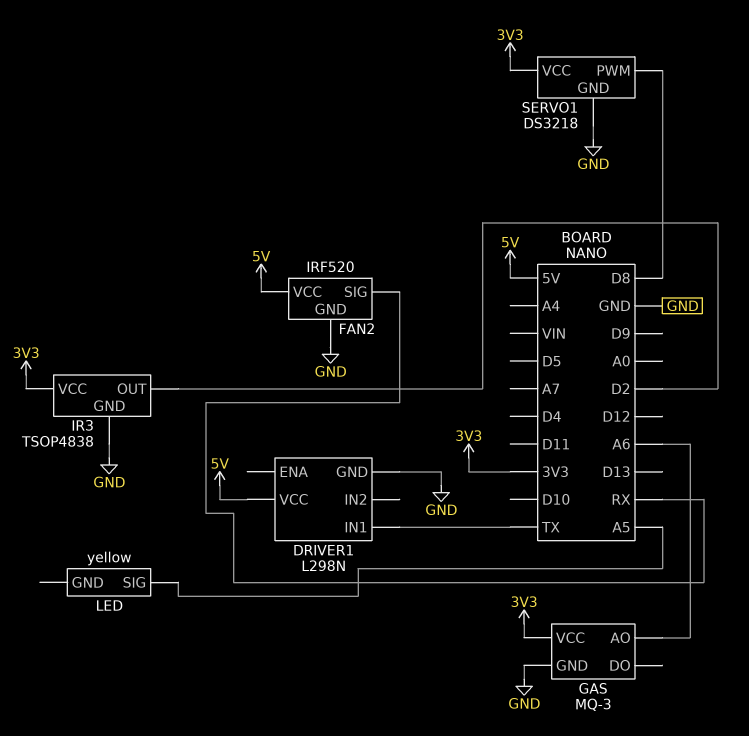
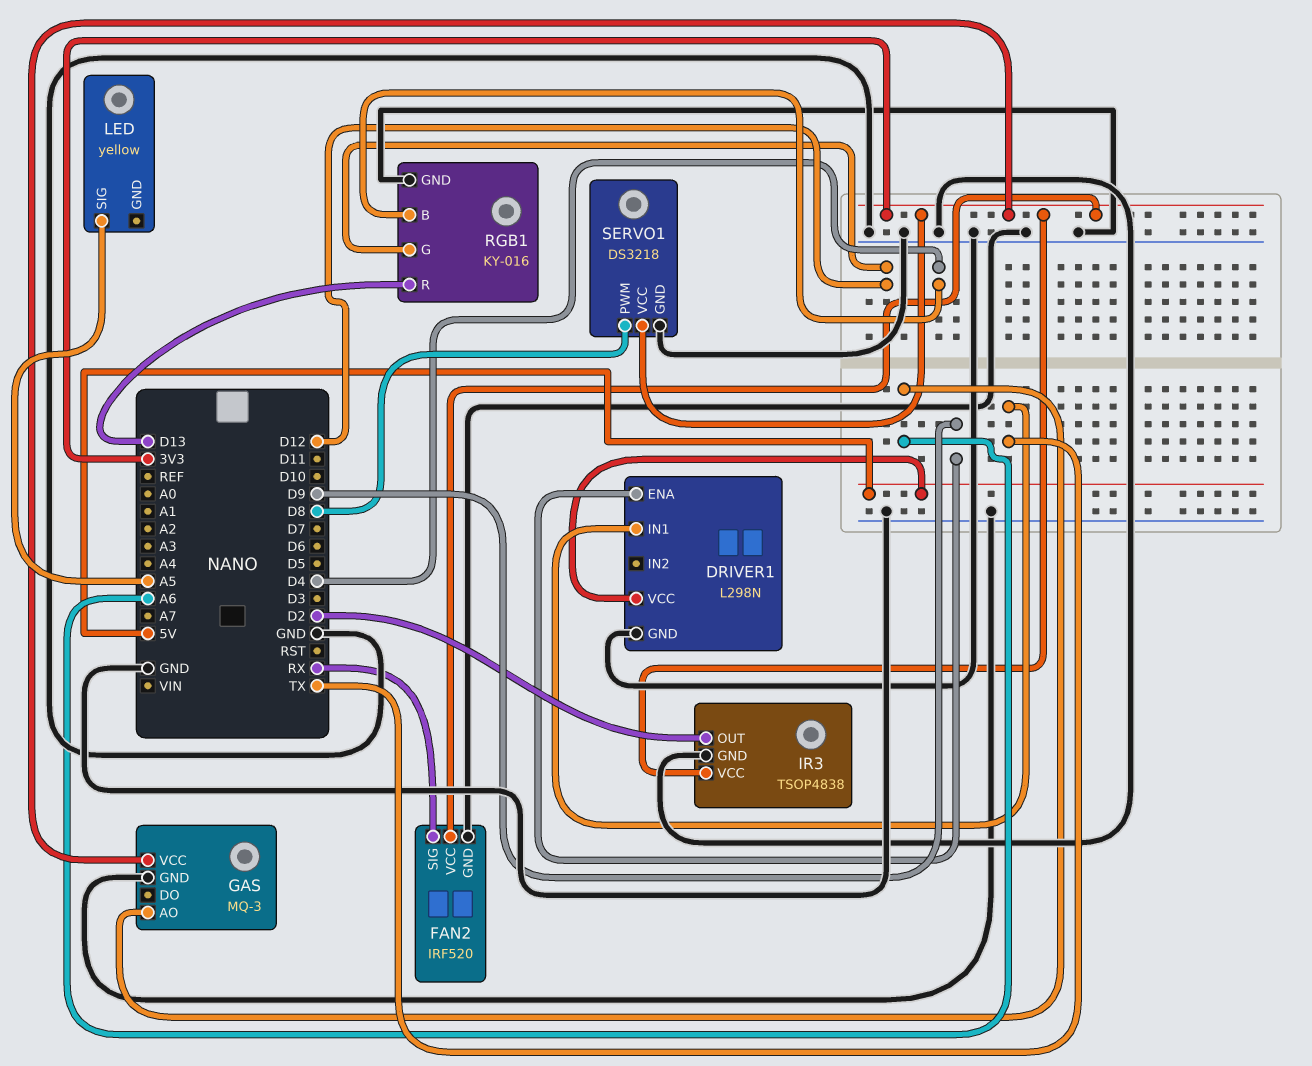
DRIVER1 pin ENA: none -> D9
FAN2 pin VCC: 5V -> 3V3
RGB1: none -> KY-016
RGB1 pin B: none -> D4
RGB1 pin G: none -> D12
RGB1 pin GND: none -> GND
RGB1 pin R: none -> D13

